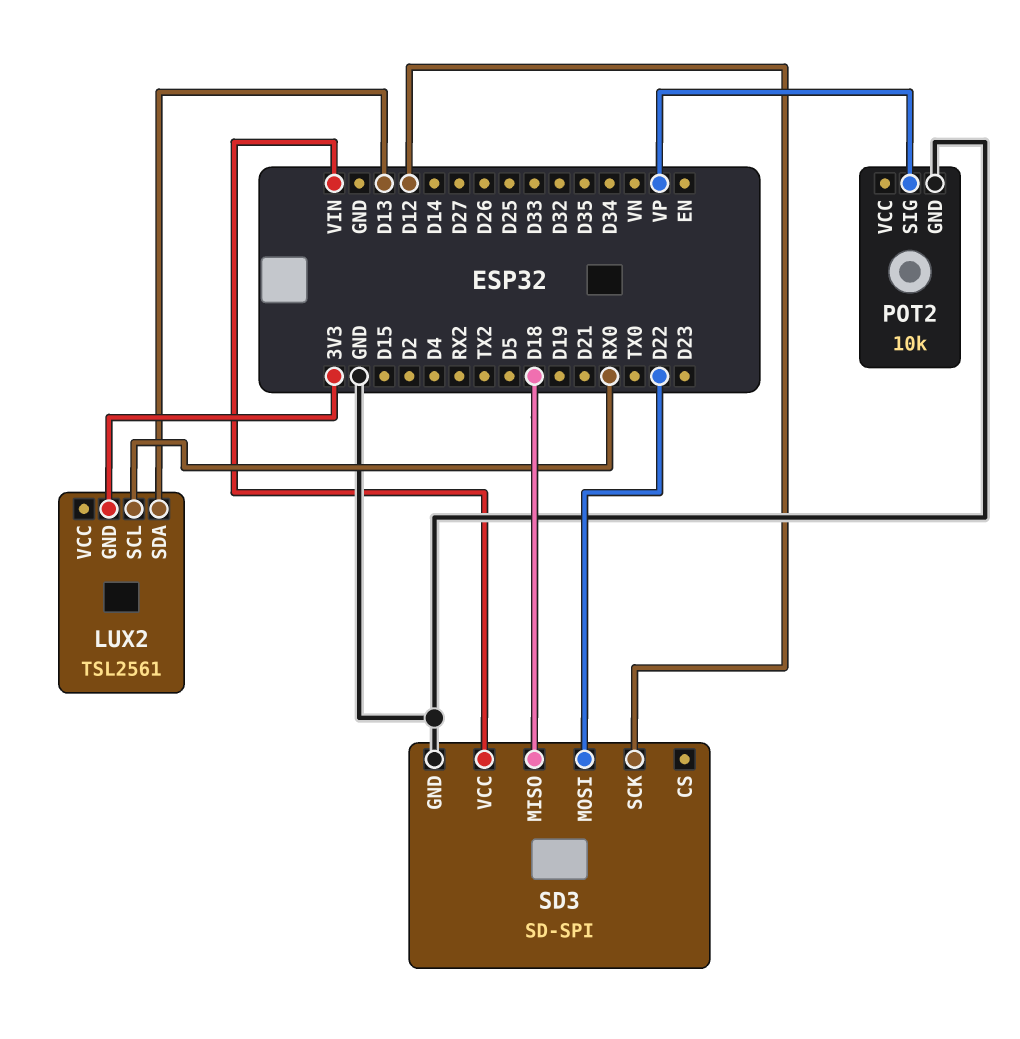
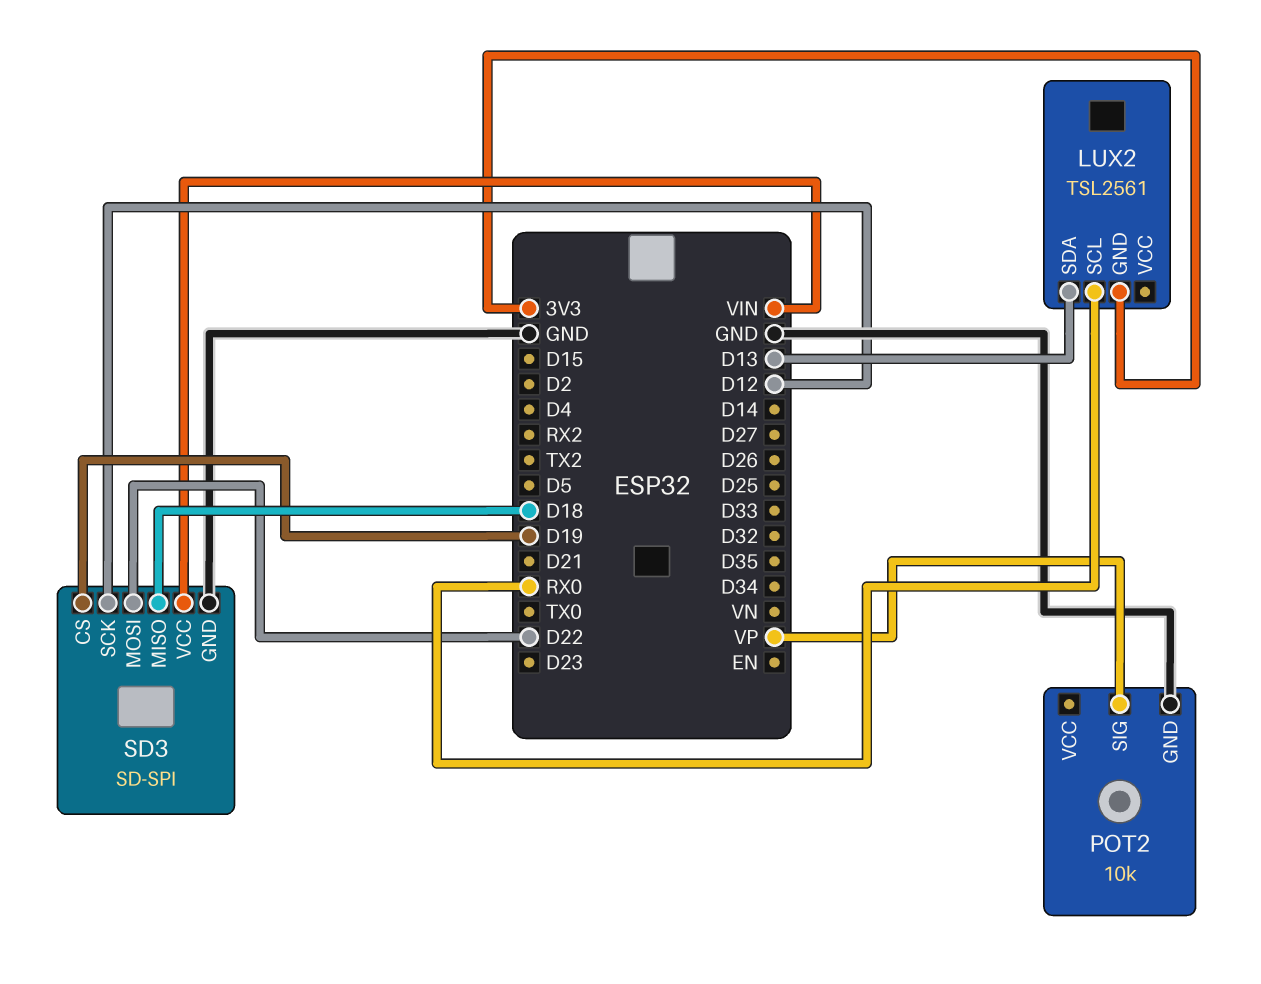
SD3 pin CS: none -> D19

